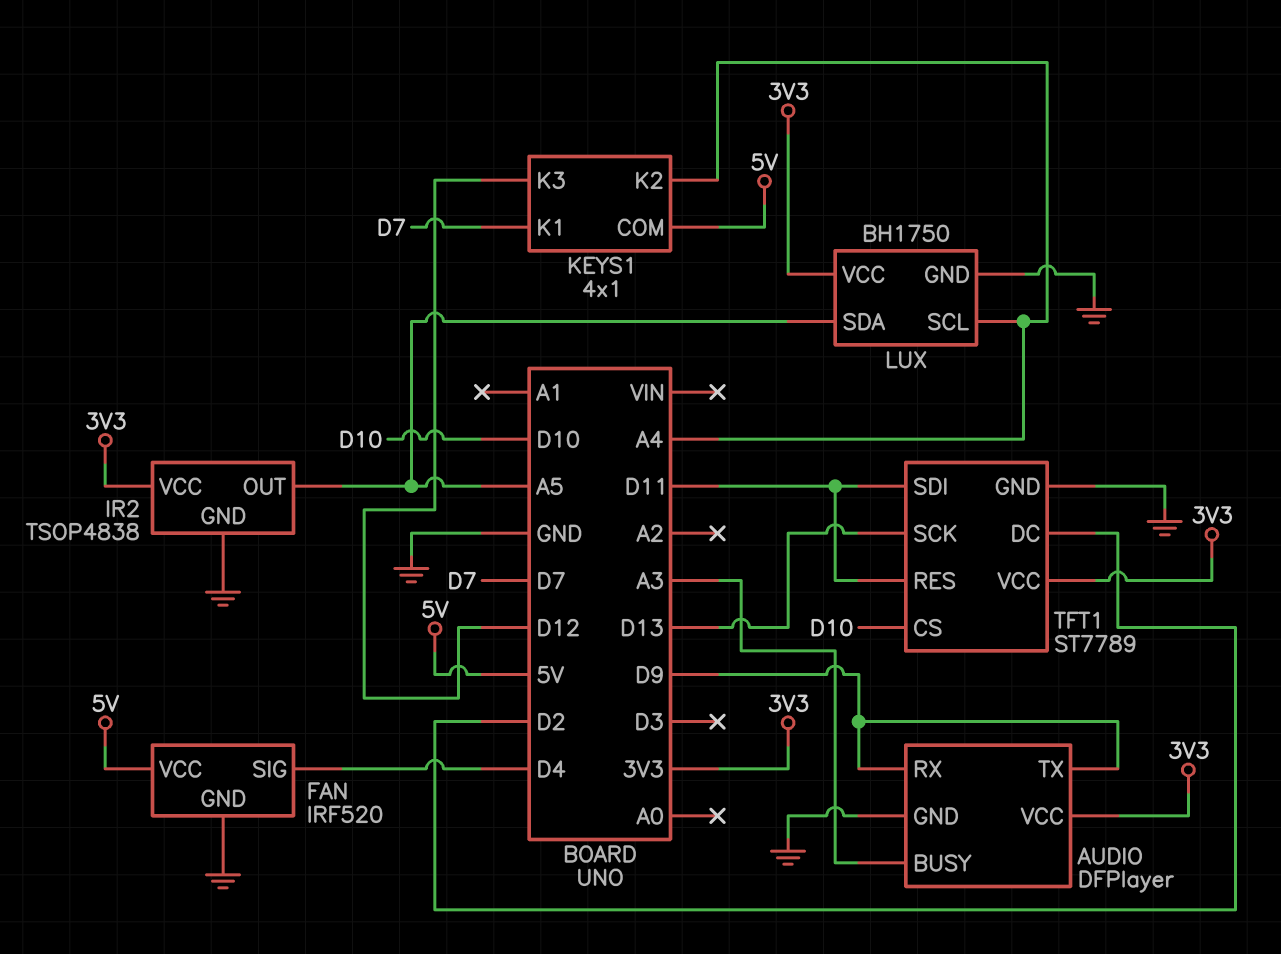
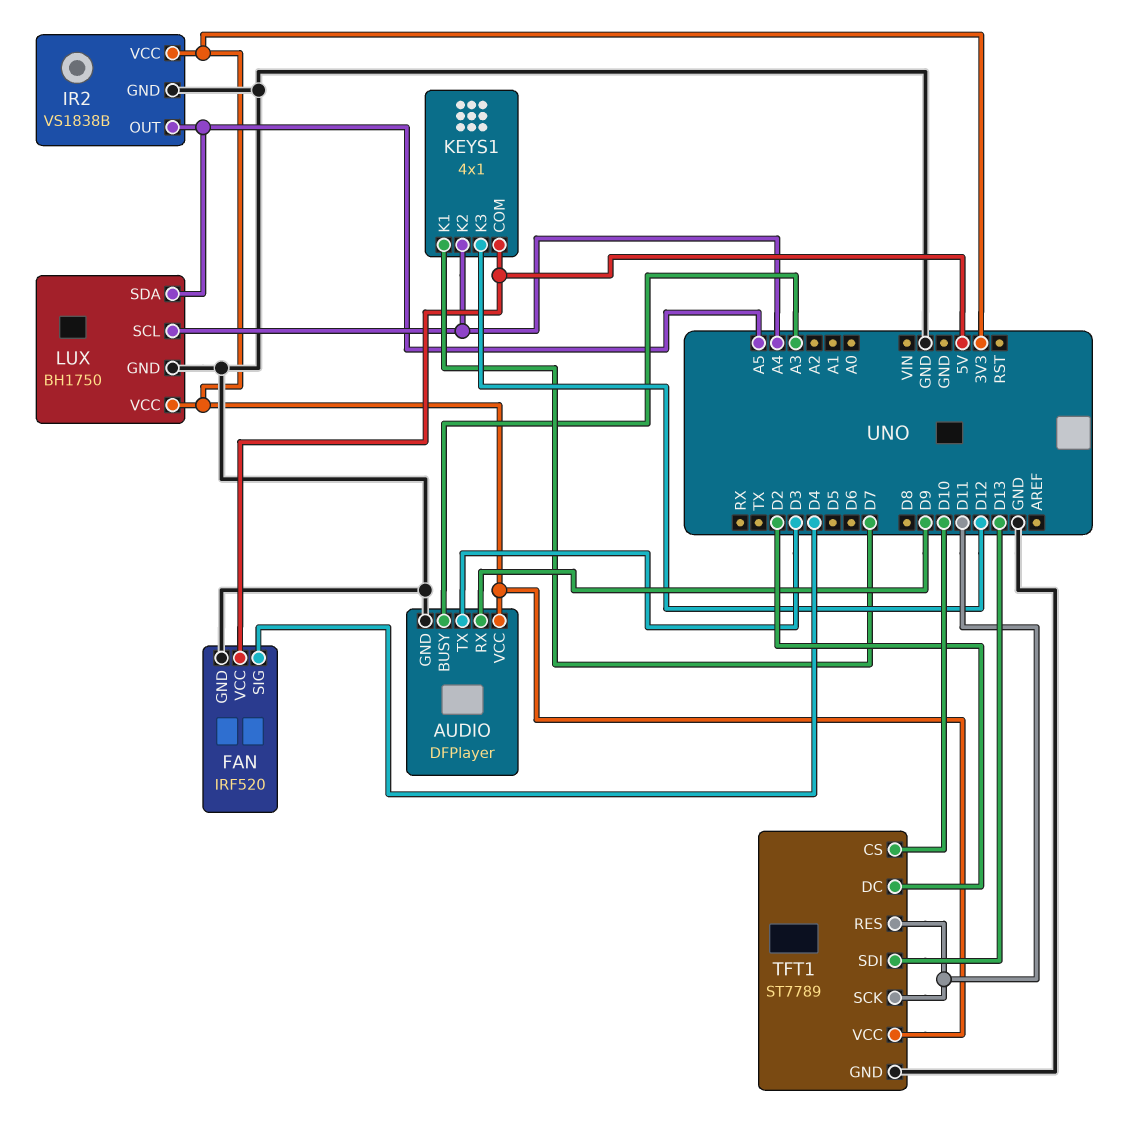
AUDIO pin TX: D9 -> D3
IR2: TSOP4838 -> VS1838B
TFT1 pin SCK: D13 -> D11
TFT1 pin SDI: D11 -> D13

